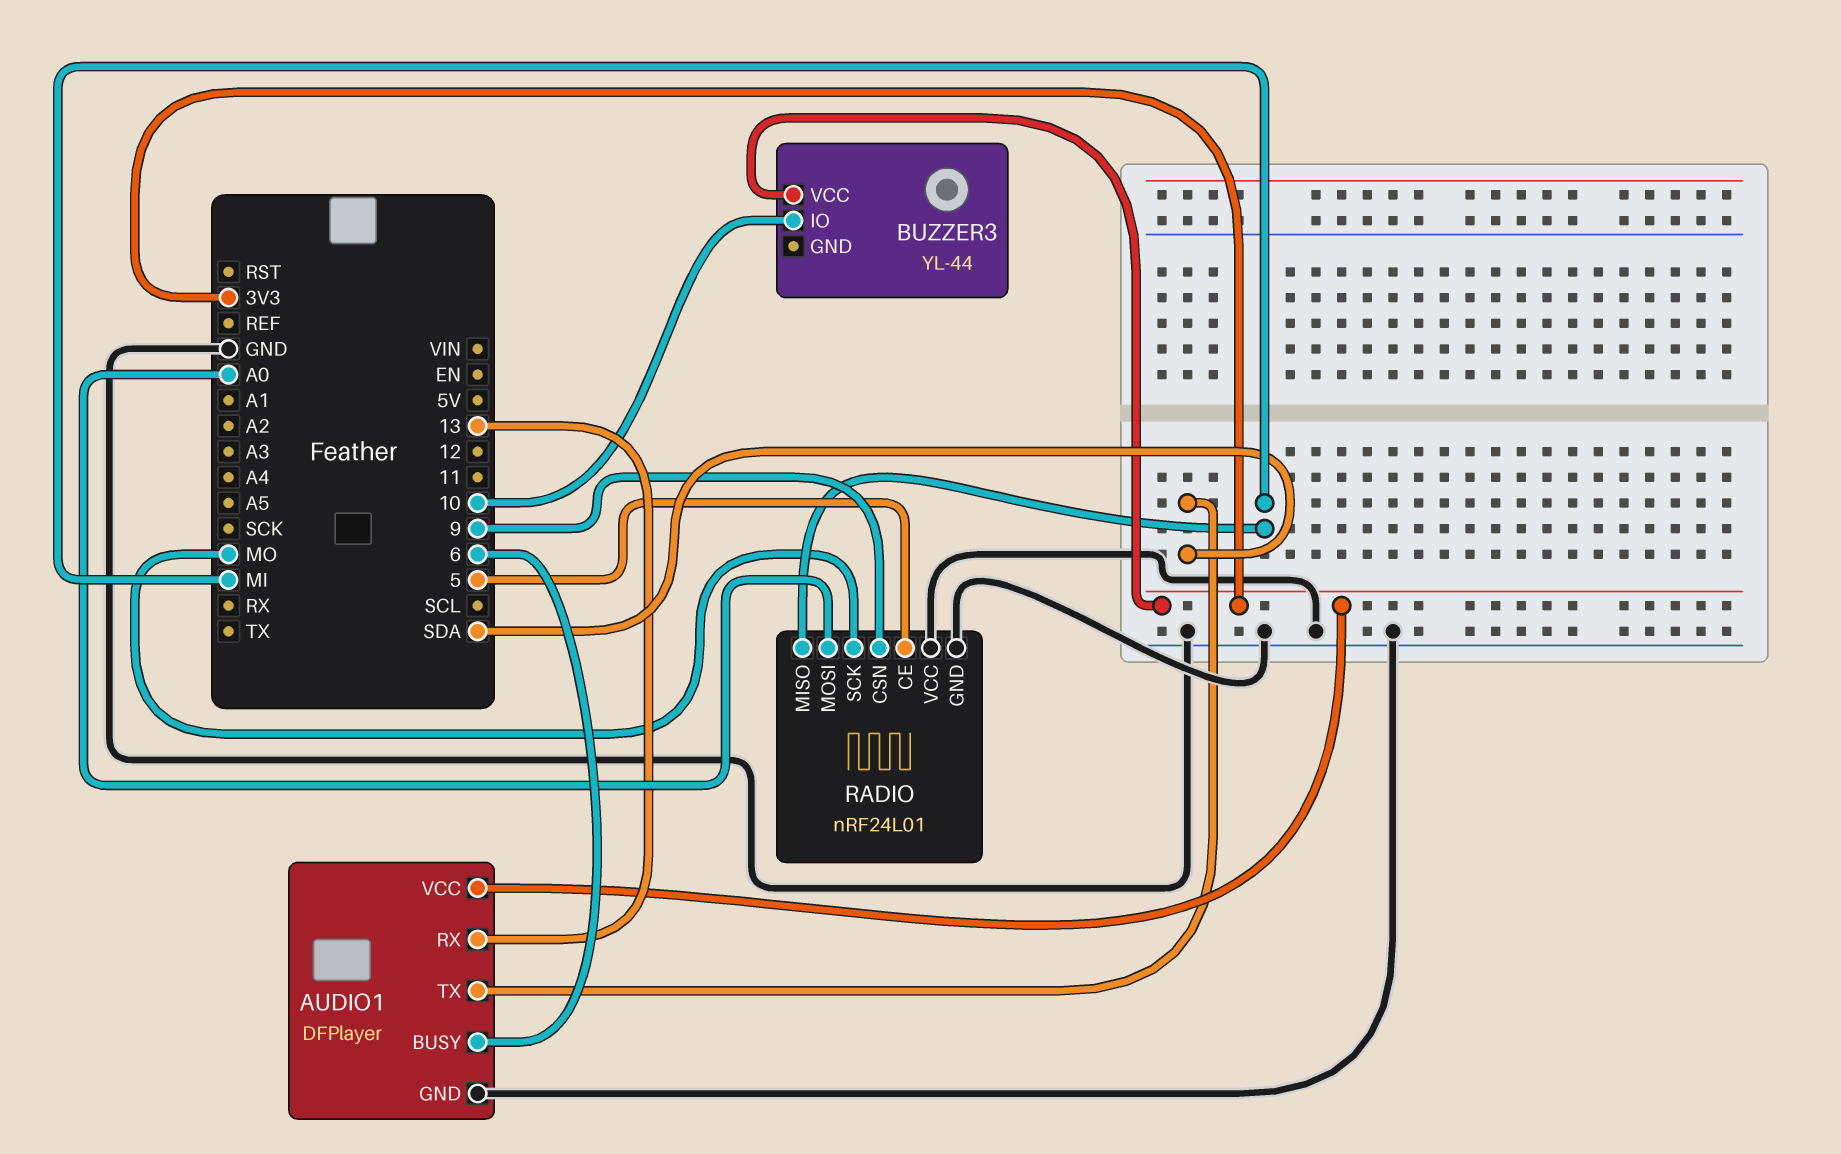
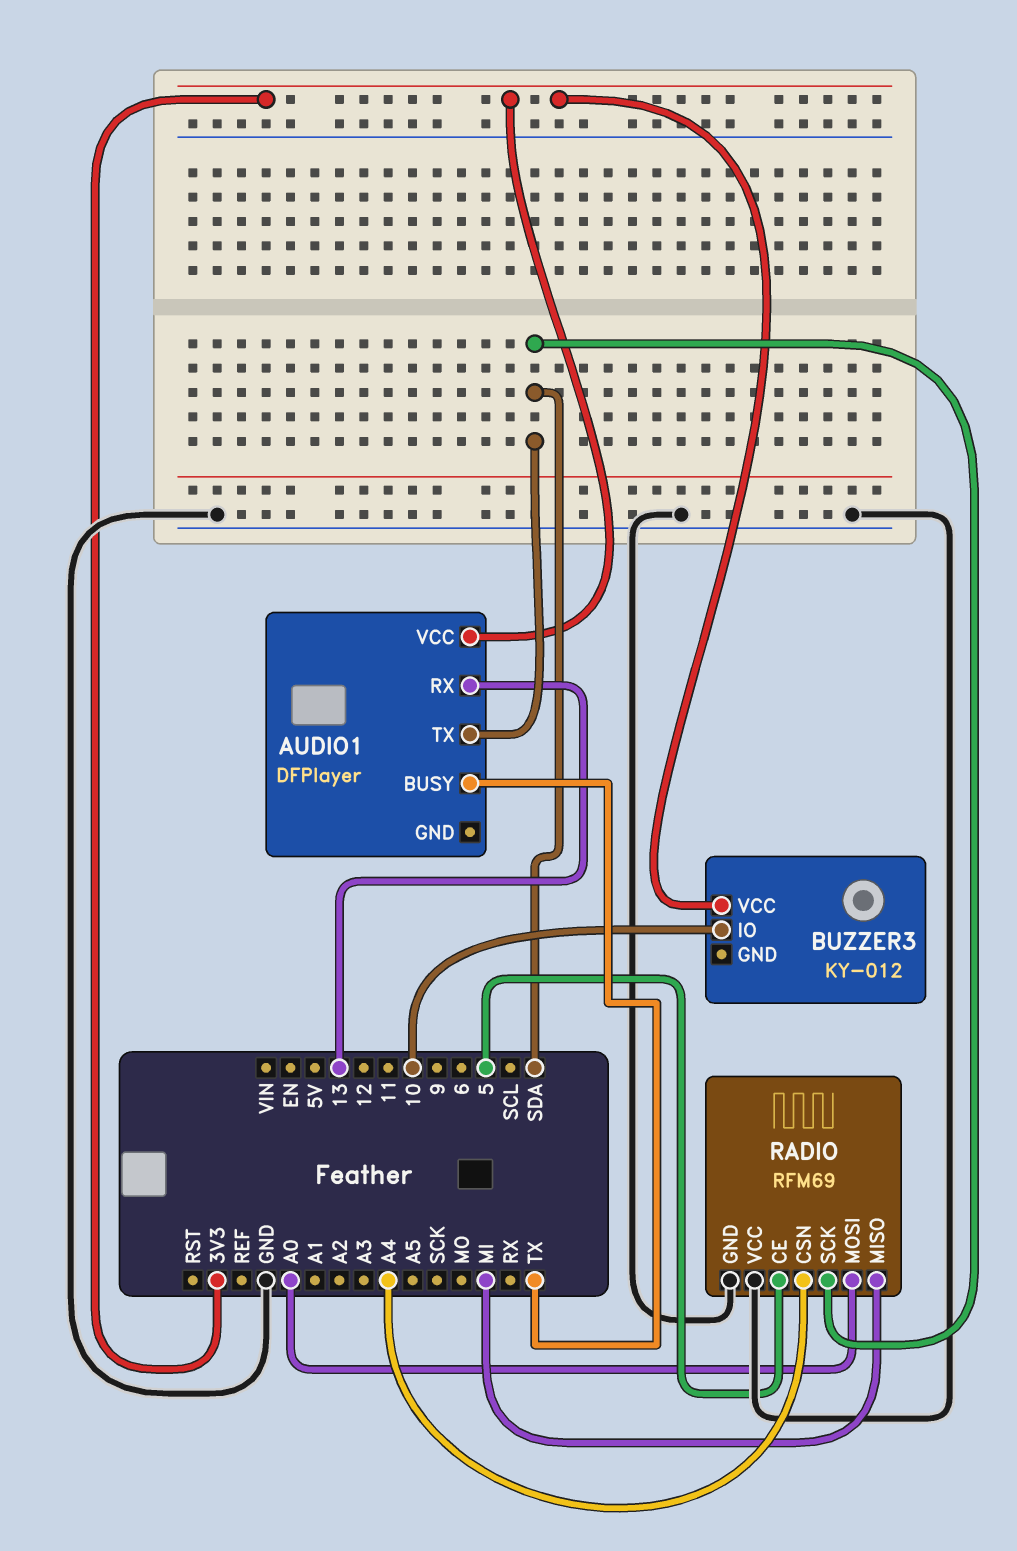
AUDIO1 pin BUSY: 6 -> TX
AUDIO1 pin GND: GND -> none
BUZZER3: YL-44 -> KY-012
RADIO: nRF24L01 -> RFM69
RADIO pin CSN: 9 -> A4
RADIO pin SCK: MO -> SDA

